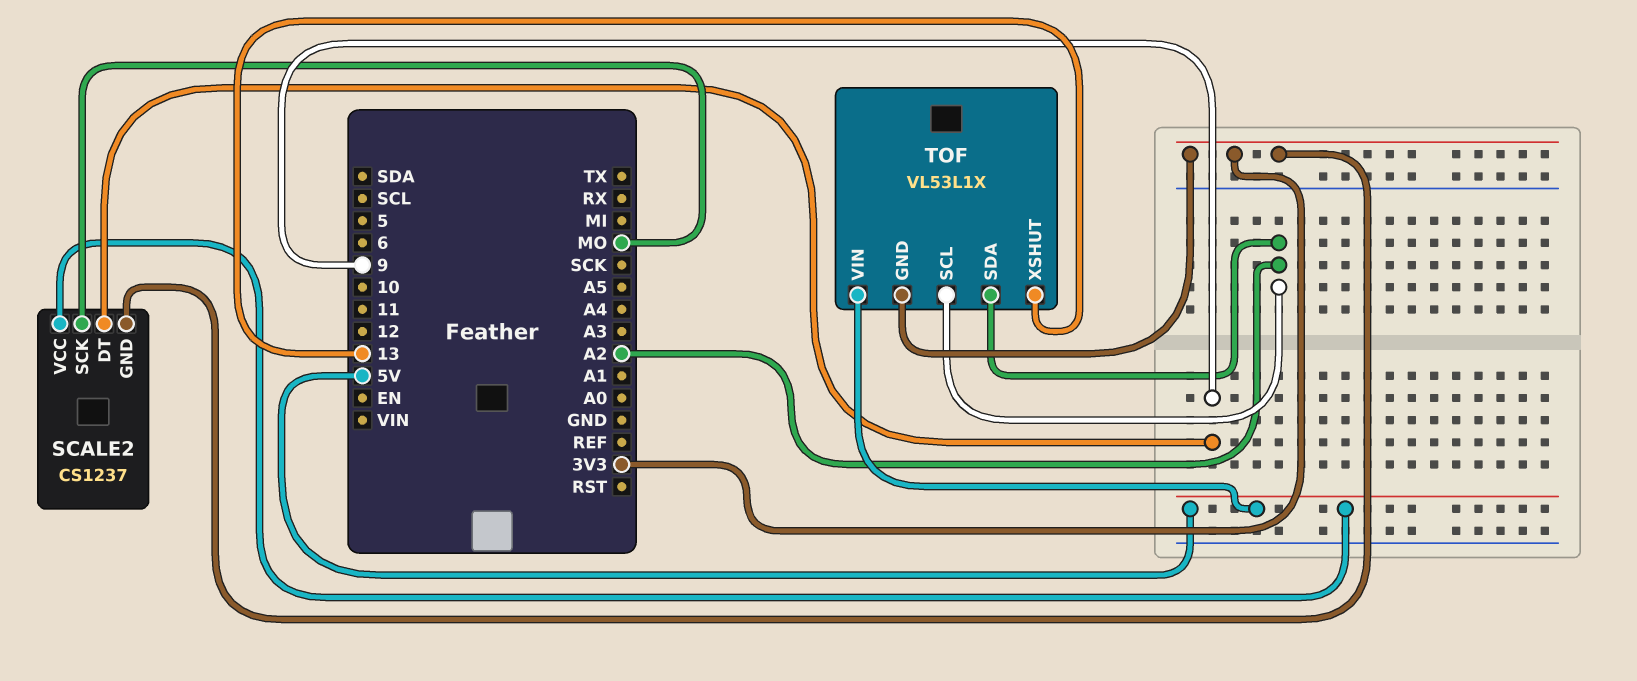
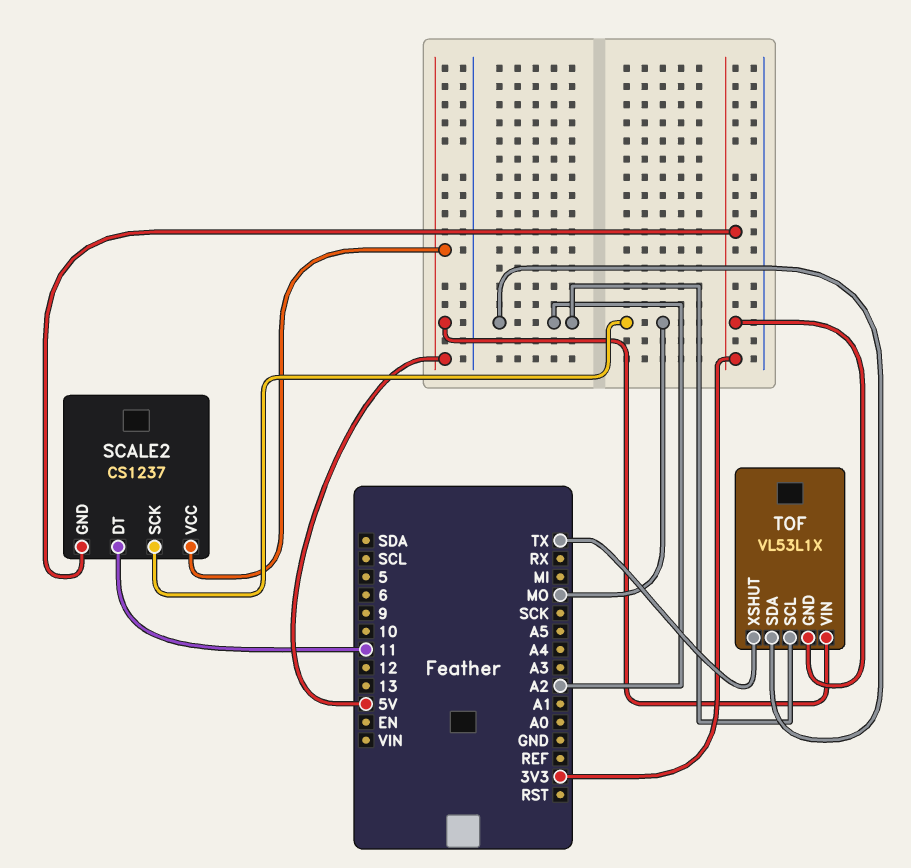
SCALE2 pin DT: 9 -> 11
TOF pin XSHUT: 13 -> TX

